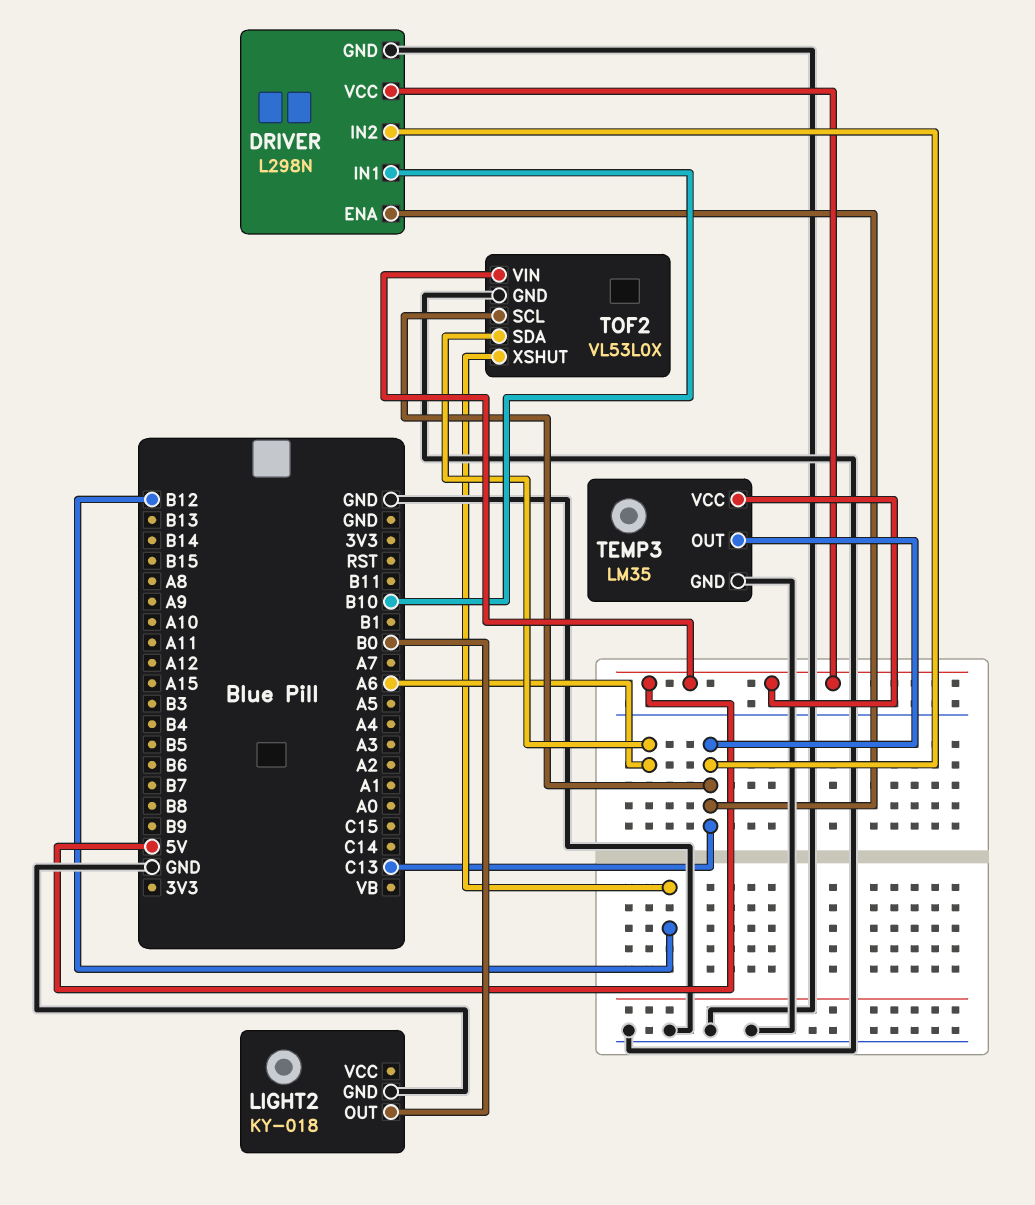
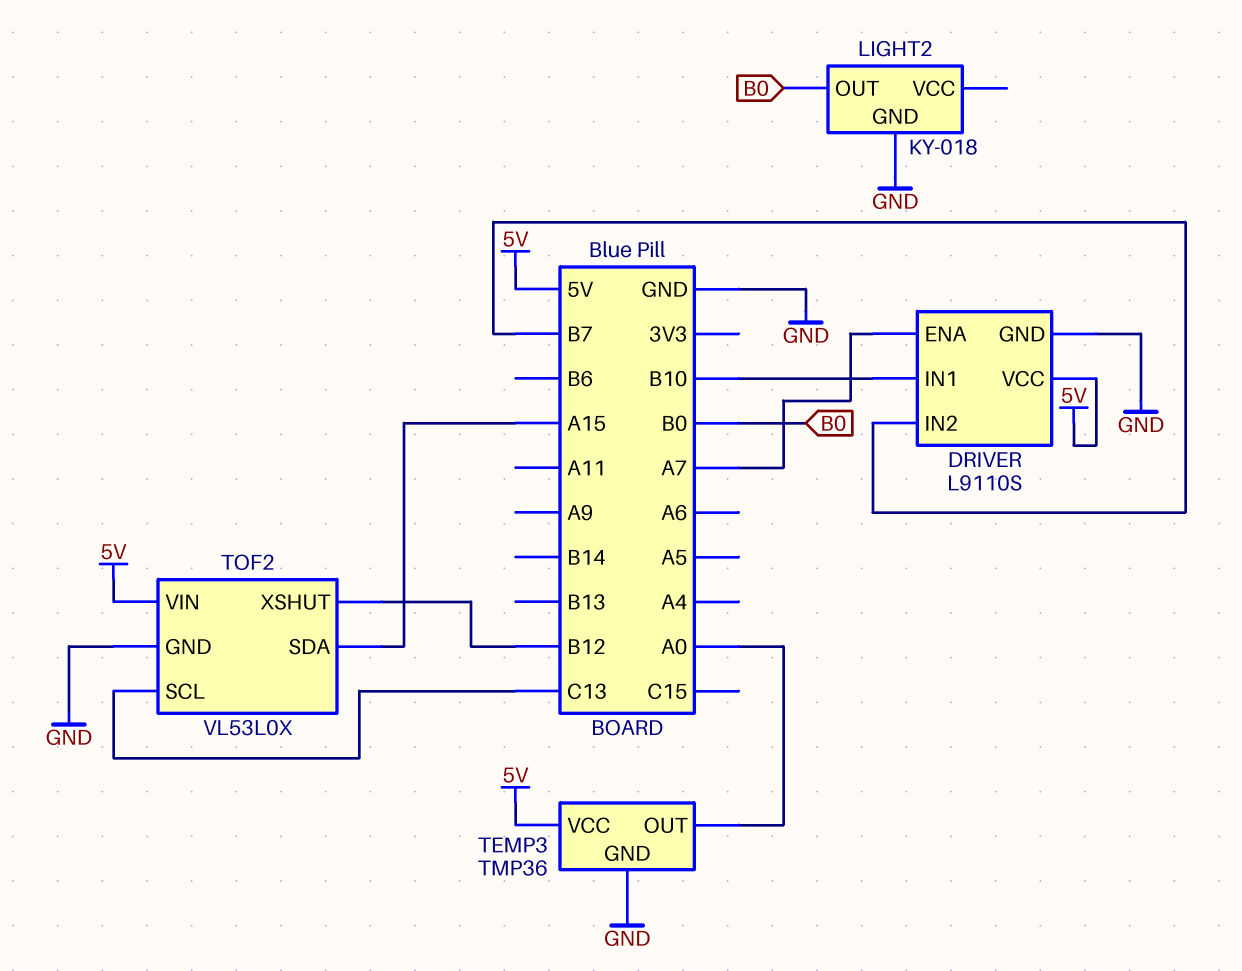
DRIVER: L298N -> L9110S
DRIVER pin ENA: C13 -> A7
DRIVER pin IN2: C13 -> B7
TEMP3: LM35 -> TMP36
TEMP3 pin OUT: C13 -> A0
TOF2 pin SDA: A6 -> A15

